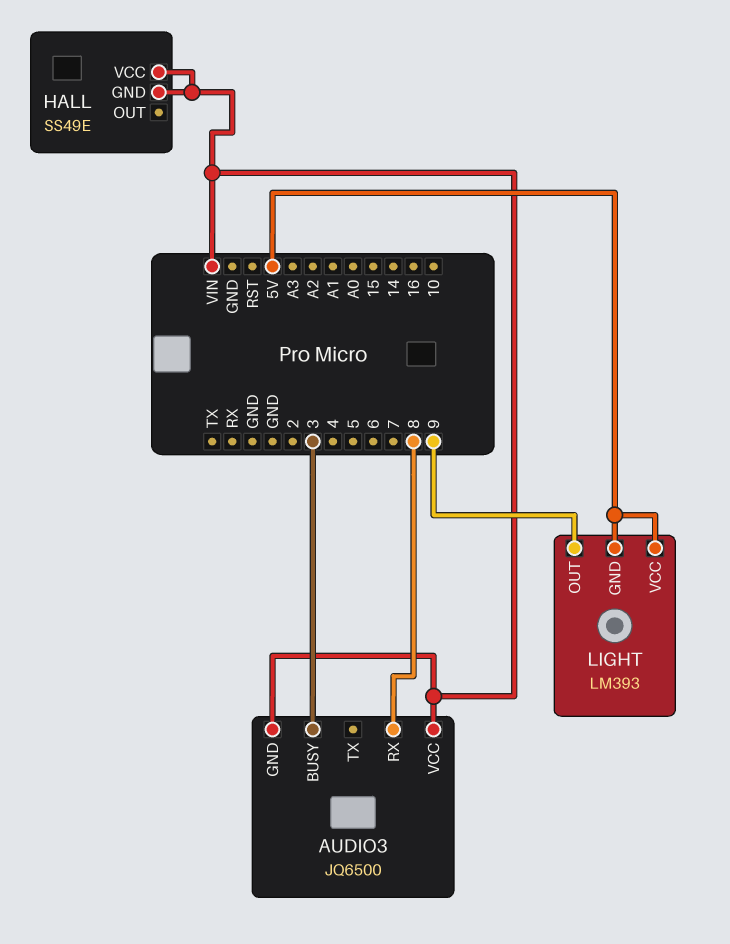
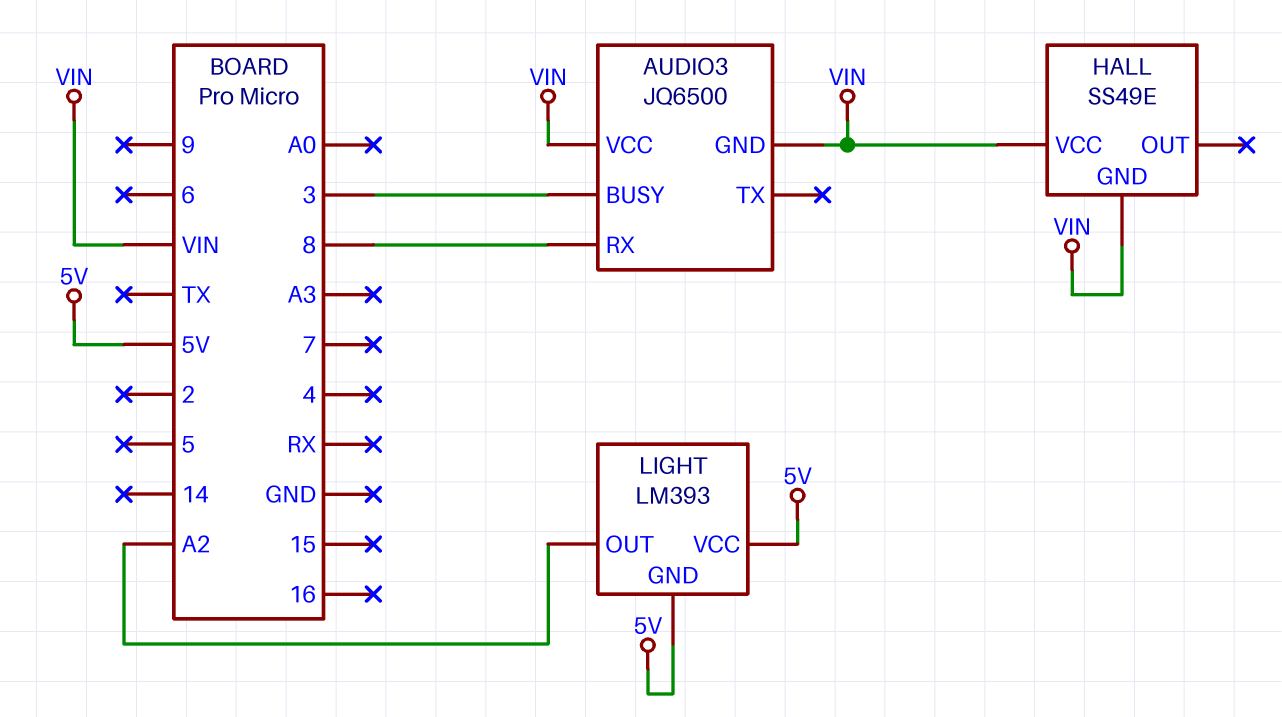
LIGHT pin OUT: 9 -> A2

